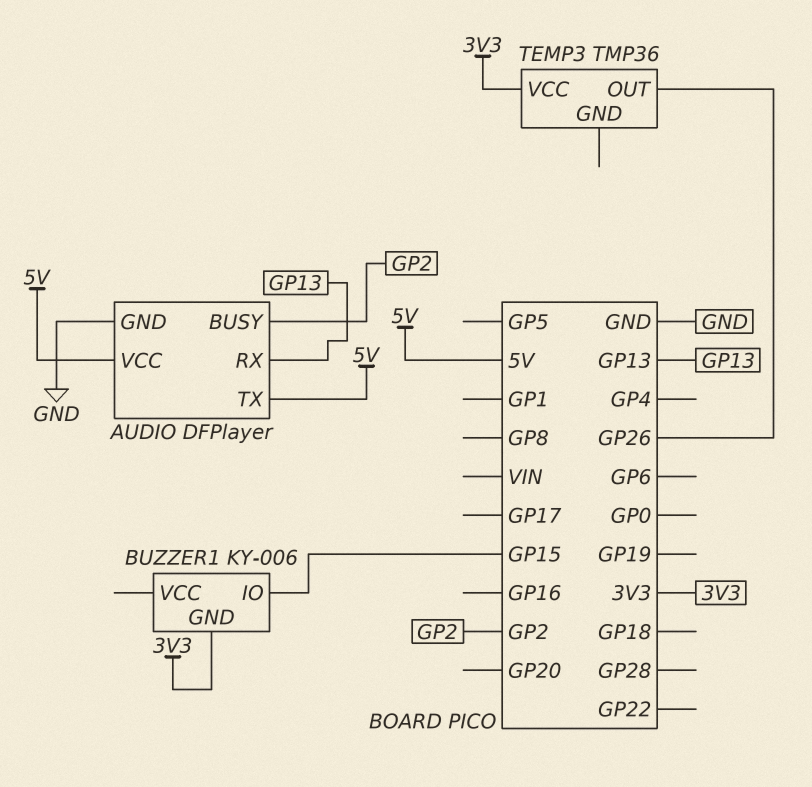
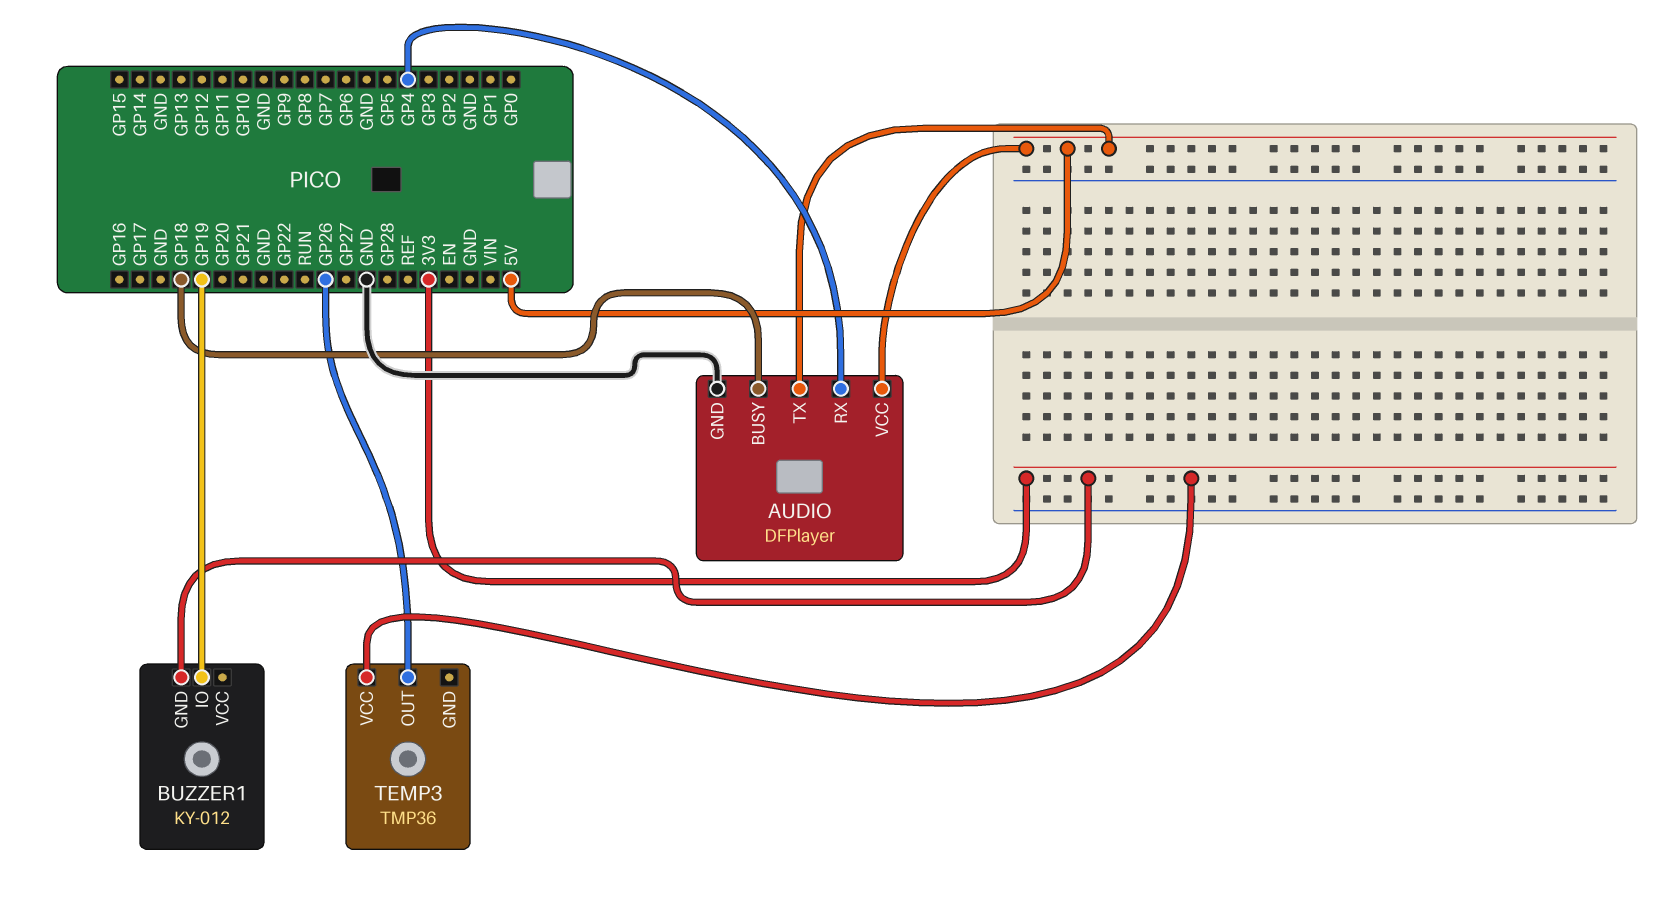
AUDIO pin BUSY: GP2 -> GP18
AUDIO pin RX: GP13 -> GP4
BUZZER1: KY-006 -> KY-012
BUZZER1 pin IO: GP15 -> GP19

